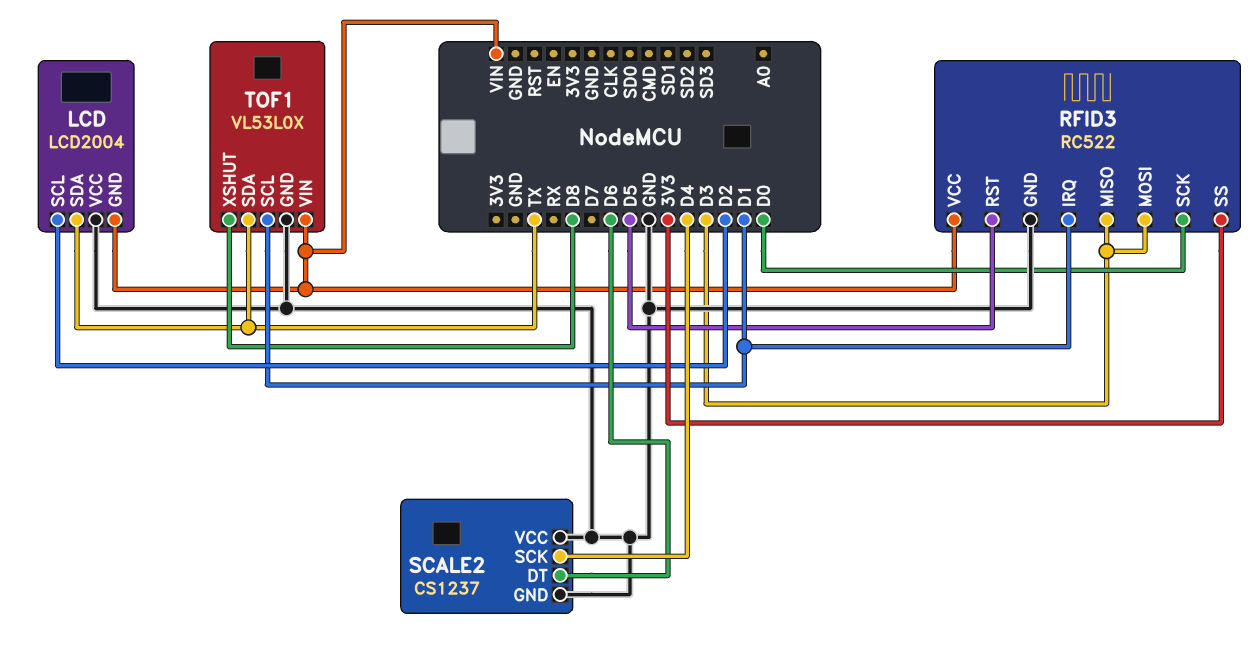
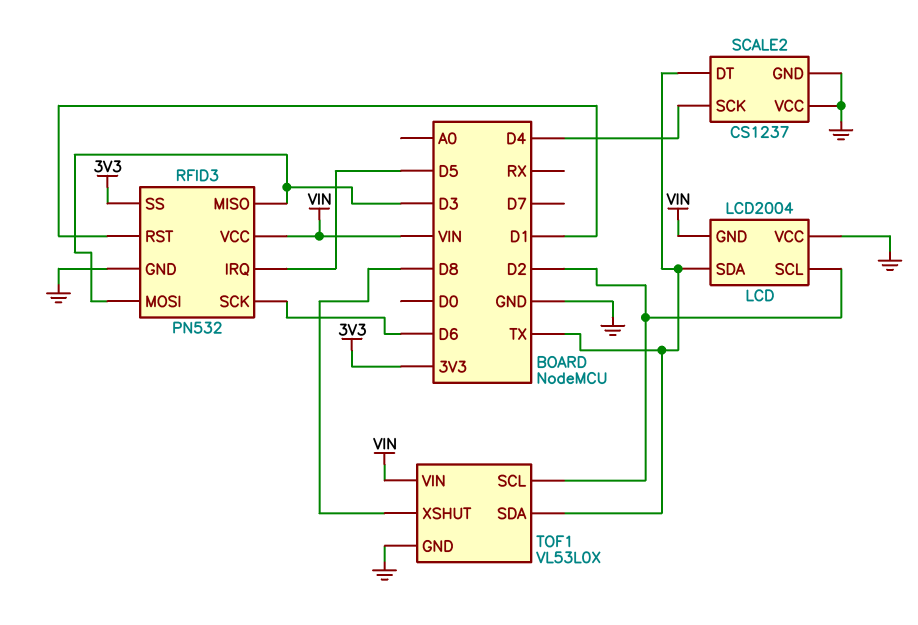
RFID3: RC522 -> PN532
RFID3 pin IRQ: D1 -> D5
RFID3 pin RST: D5 -> D1
RFID3 pin SCK: D0 -> D6
SCALE2 pin DT: D6 -> TX
TOF1 pin SCL: D1 -> D2

